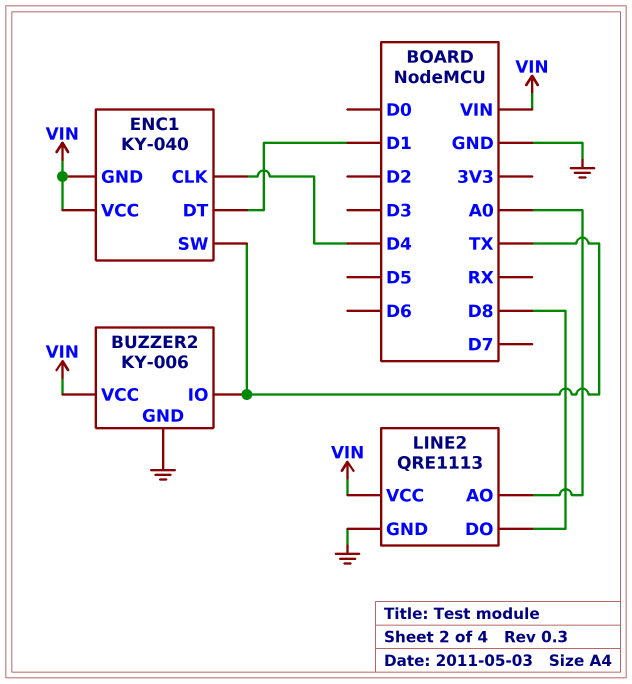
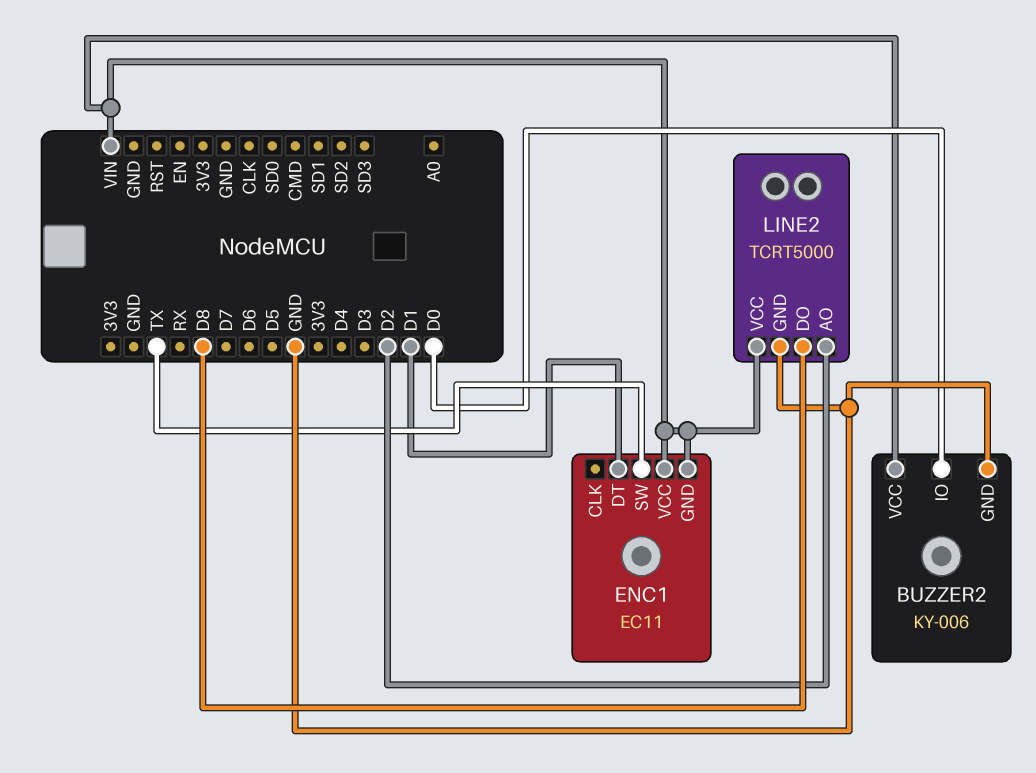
BUZZER2 pin IO: TX -> D0
ENC1: KY-040 -> EC11
ENC1 pin CLK: D4 -> none
LINE2: QRE1113 -> TCRT5000
LINE2 pin AO: A0 -> D2

